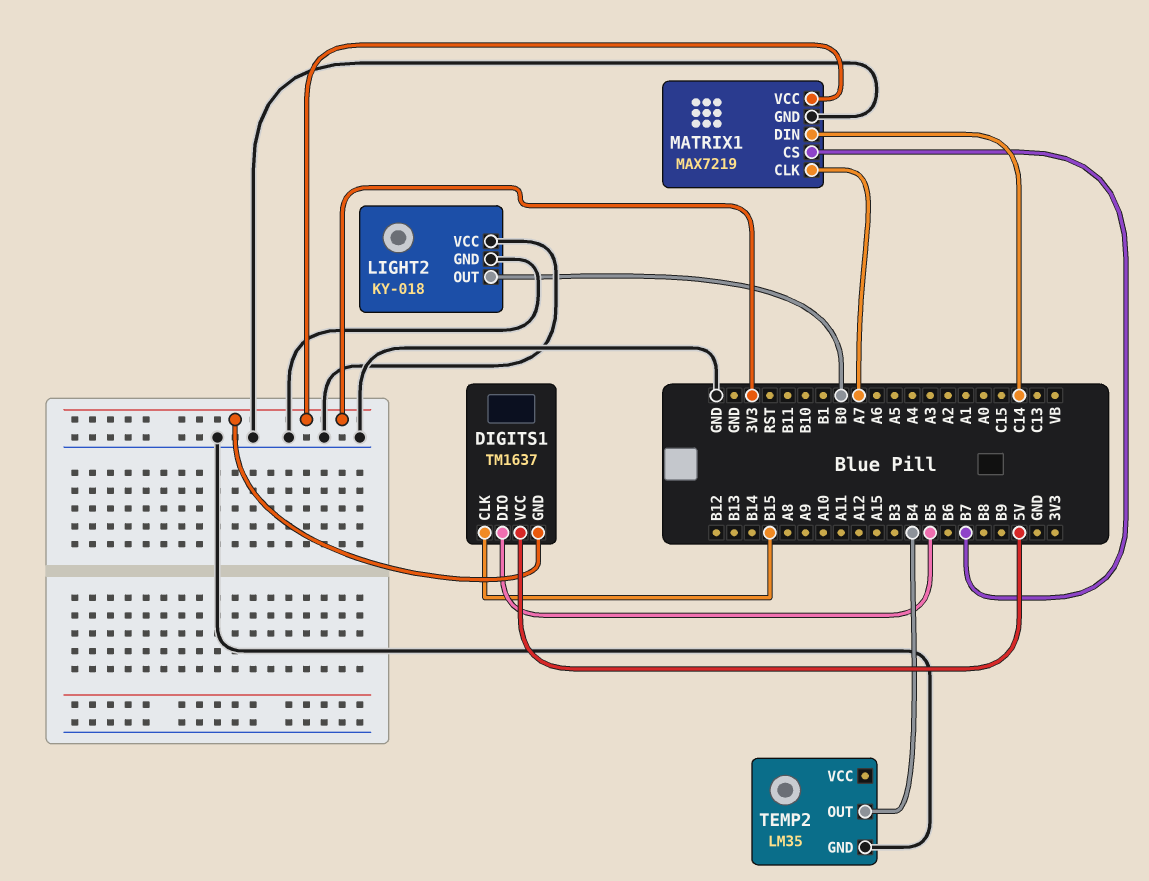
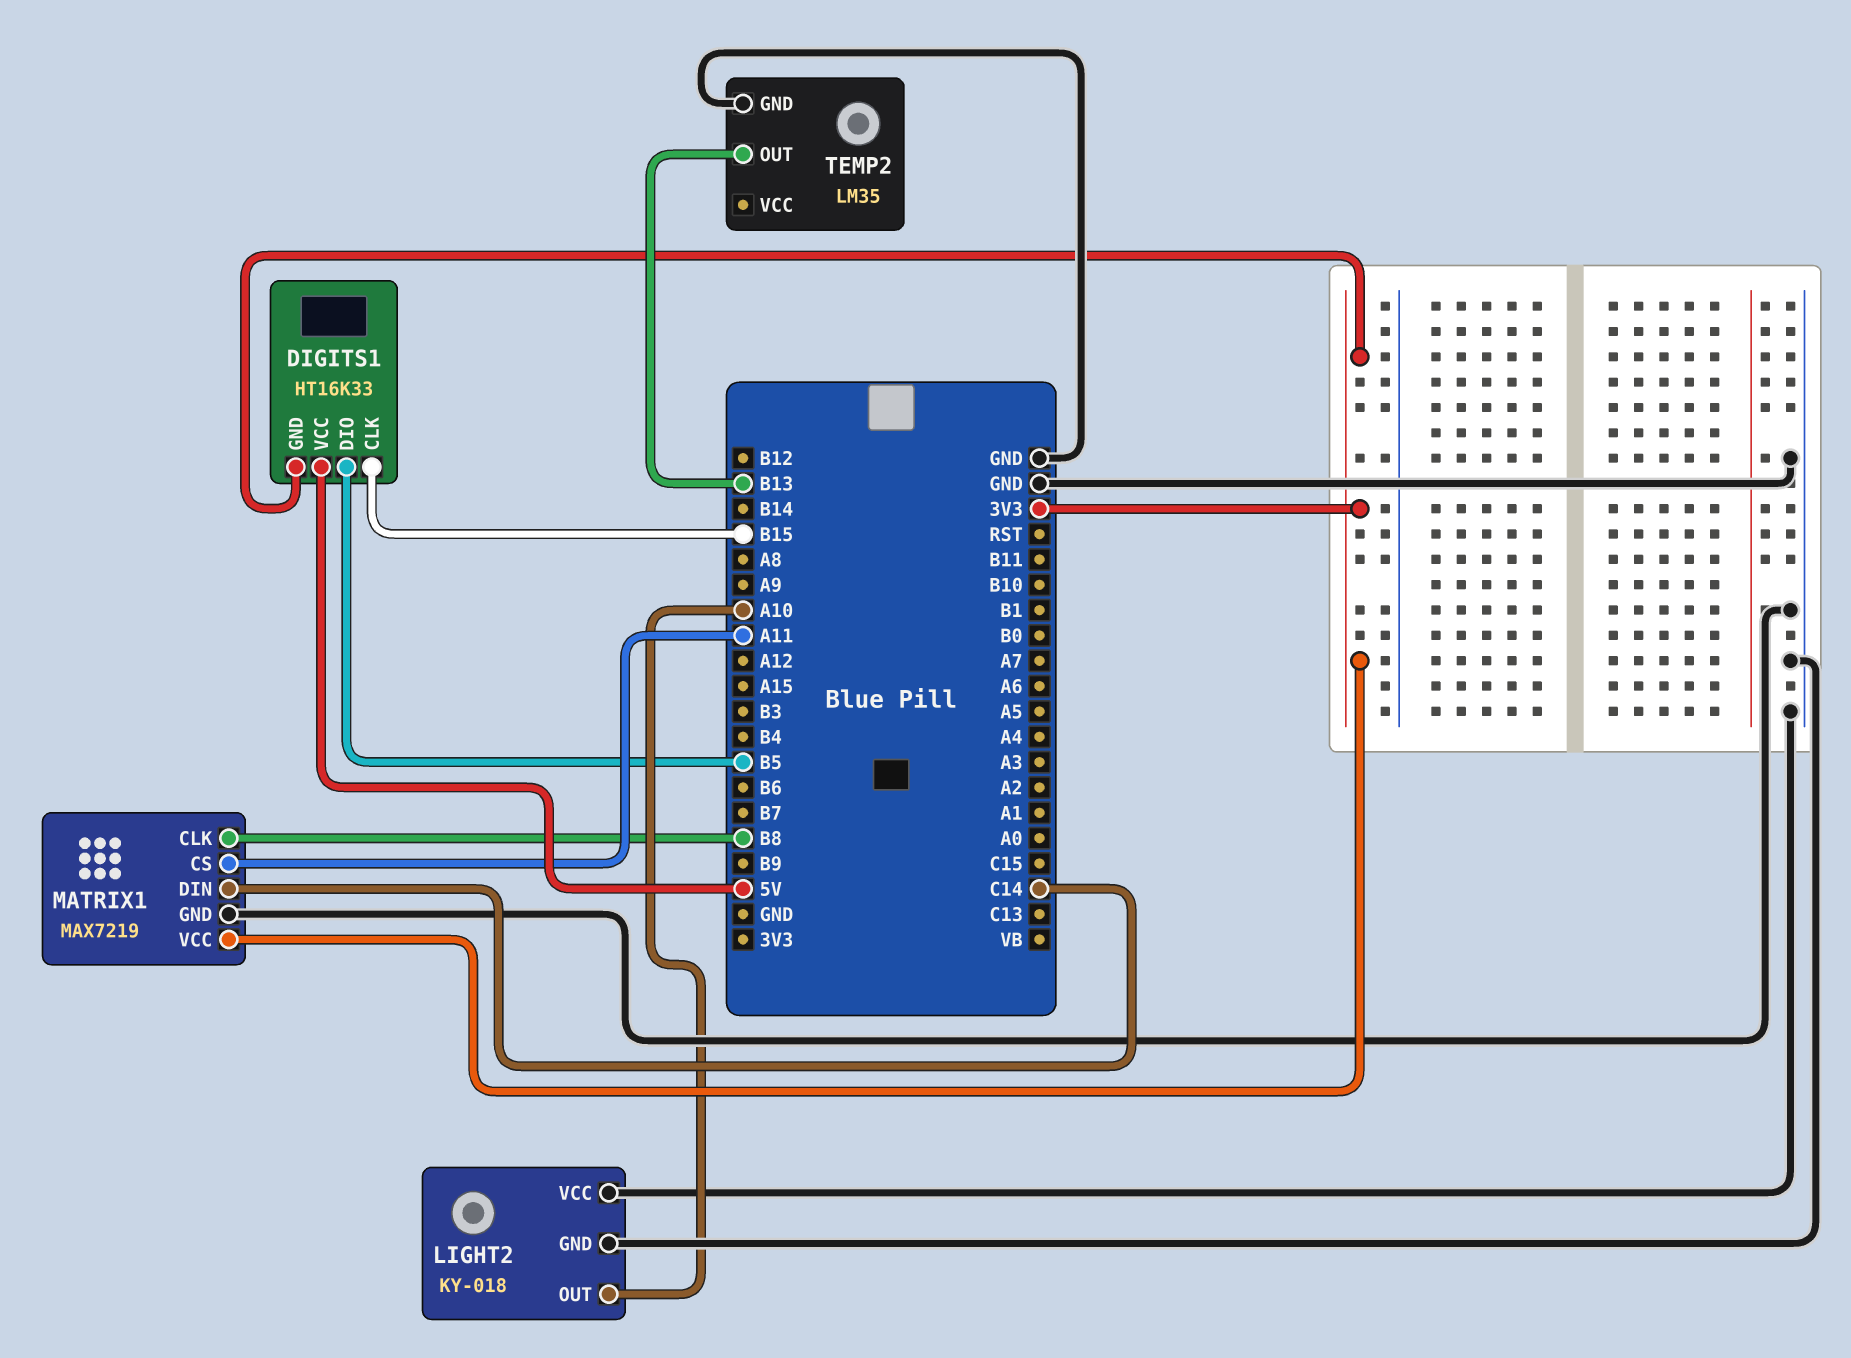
DIGITS1: TM1637 -> HT16K33
LIGHT2 pin OUT: B0 -> A10
MATRIX1 pin CLK: A7 -> B8
MATRIX1 pin CS: B7 -> A11
TEMP2 pin OUT: B4 -> B13

